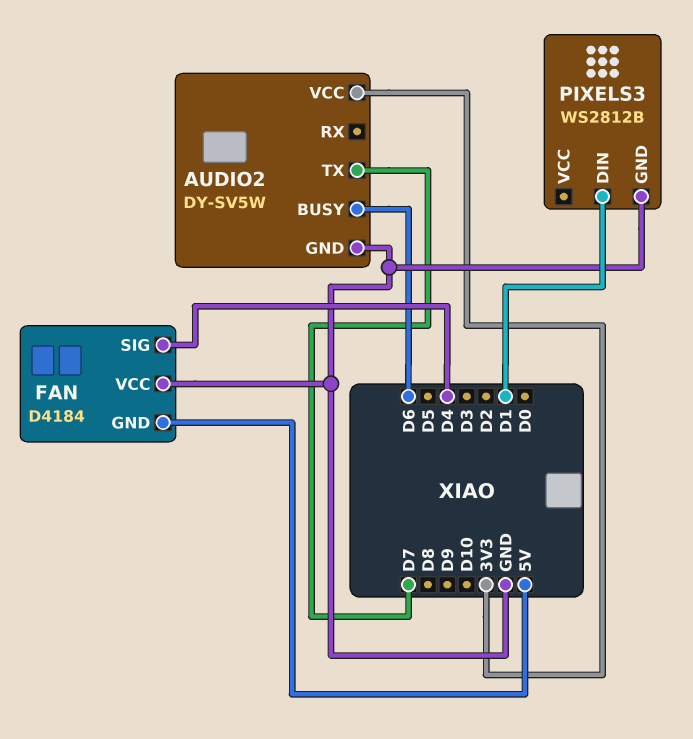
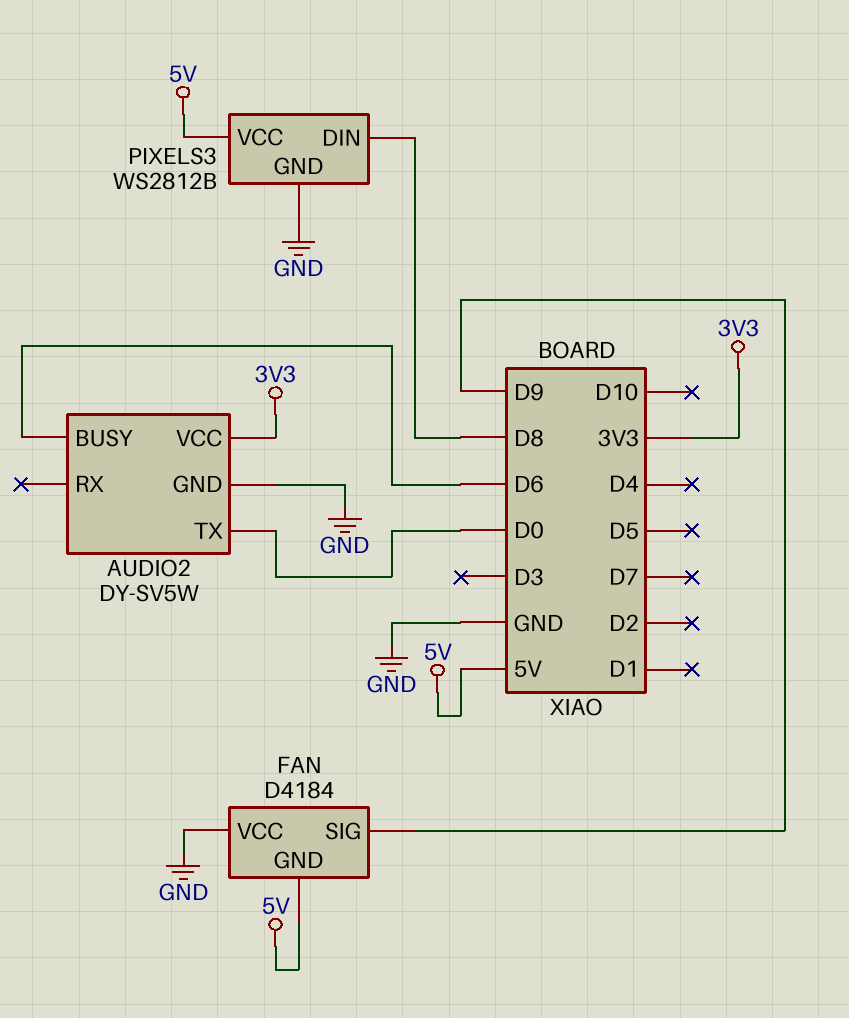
AUDIO2 pin TX: D7 -> D0
FAN pin SIG: D4 -> D9
PIXELS3 pin DIN: D1 -> D8
PIXELS3 pin VCC: none -> 5V

